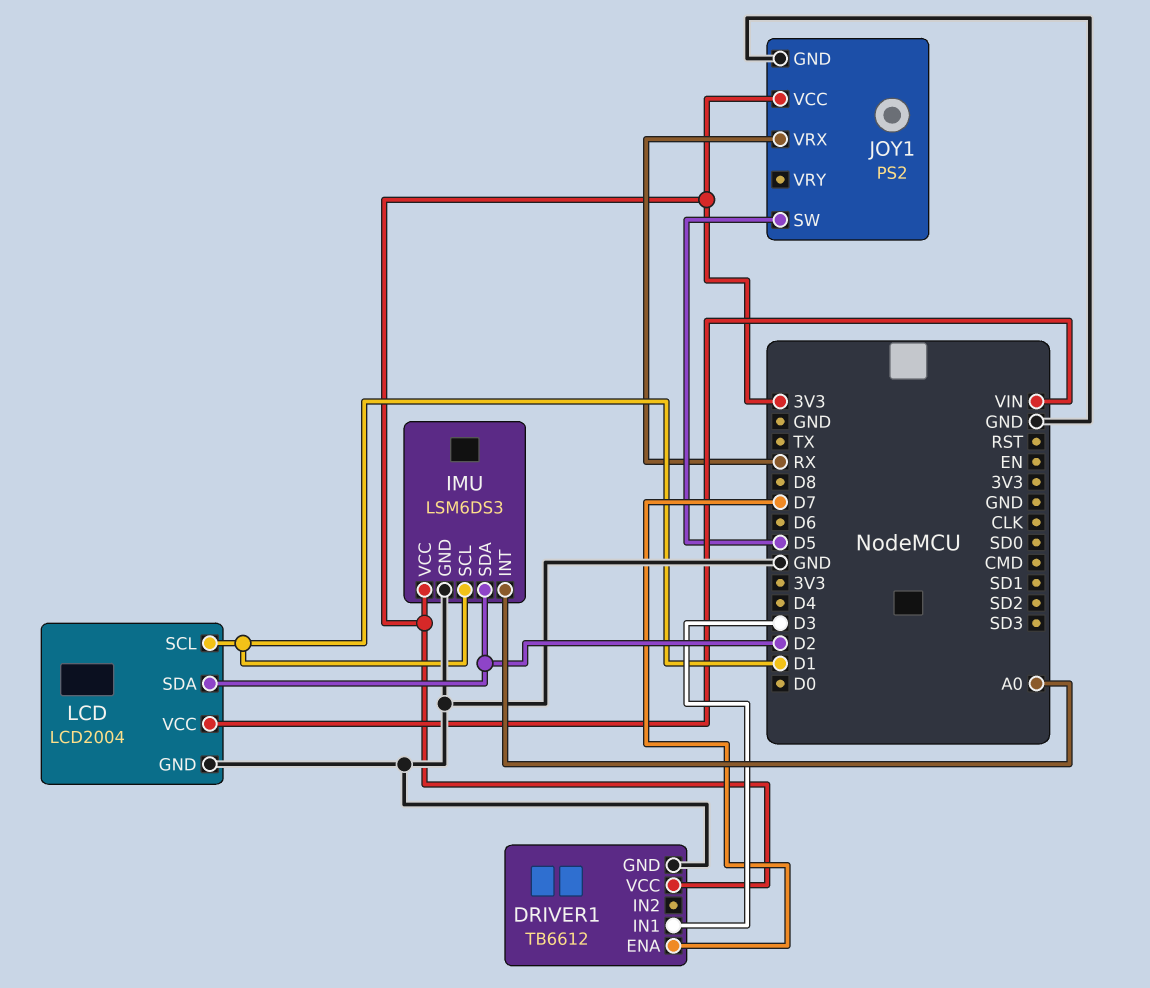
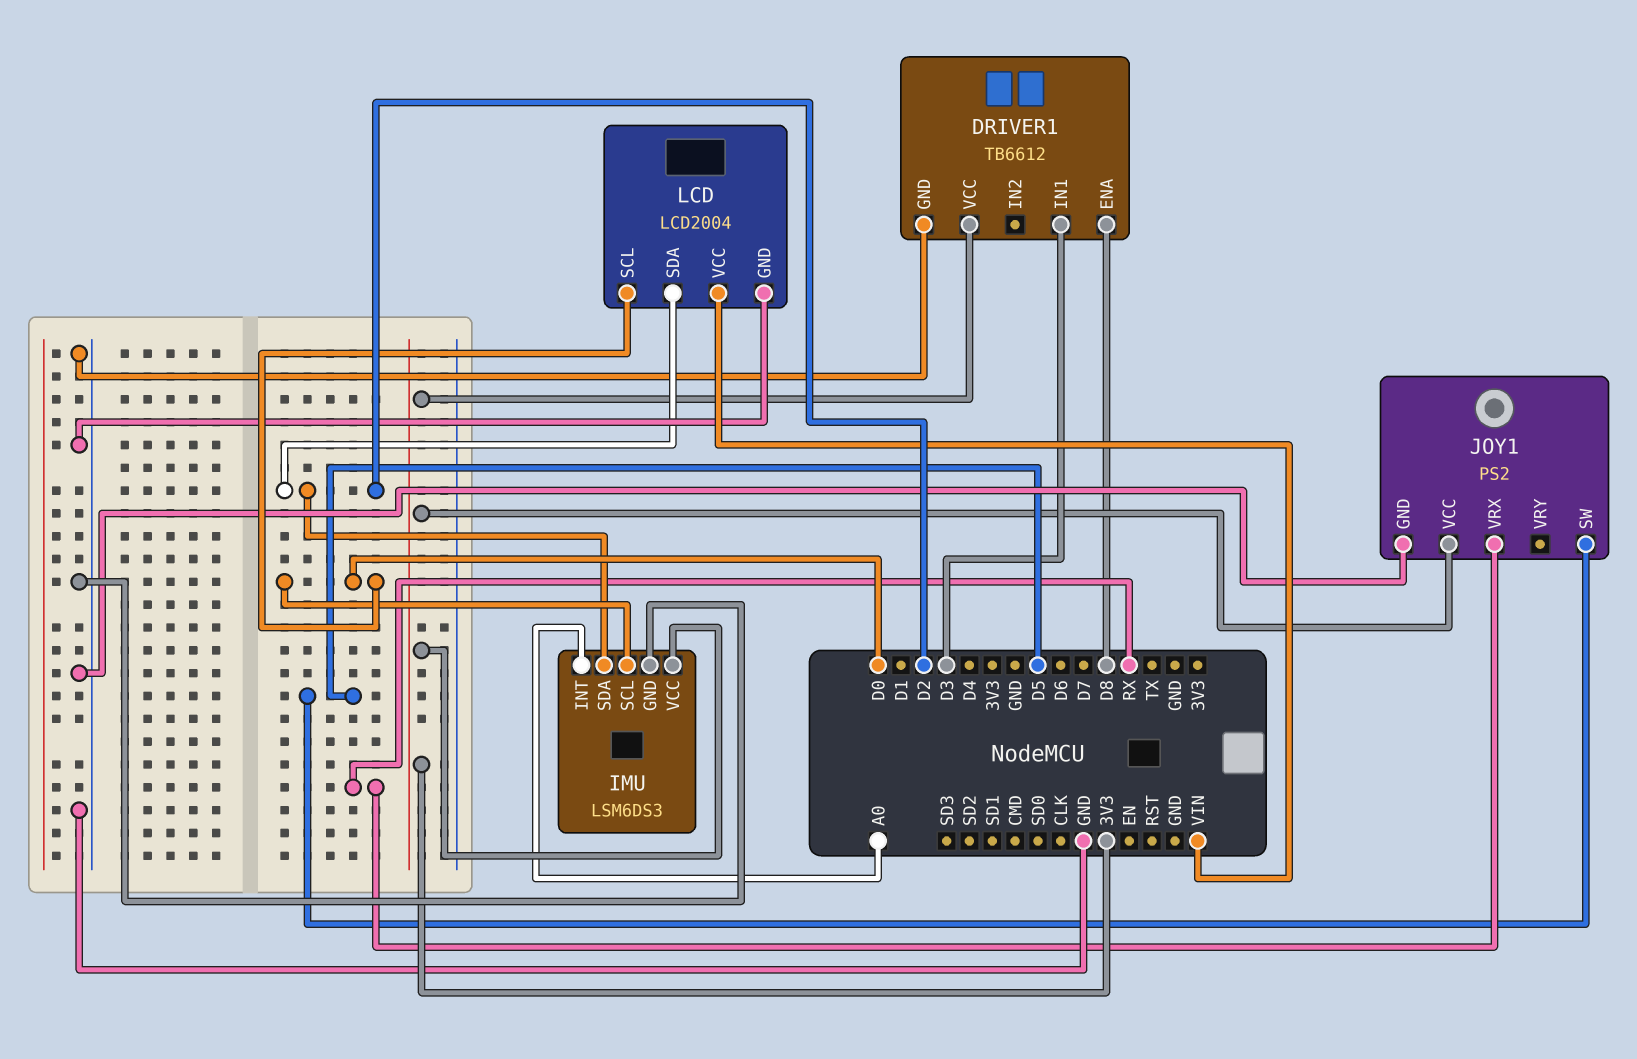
DRIVER1 pin ENA: D7 -> D8
IMU pin SCL: D1 -> D0
LCD pin SCL: D1 -> D0

